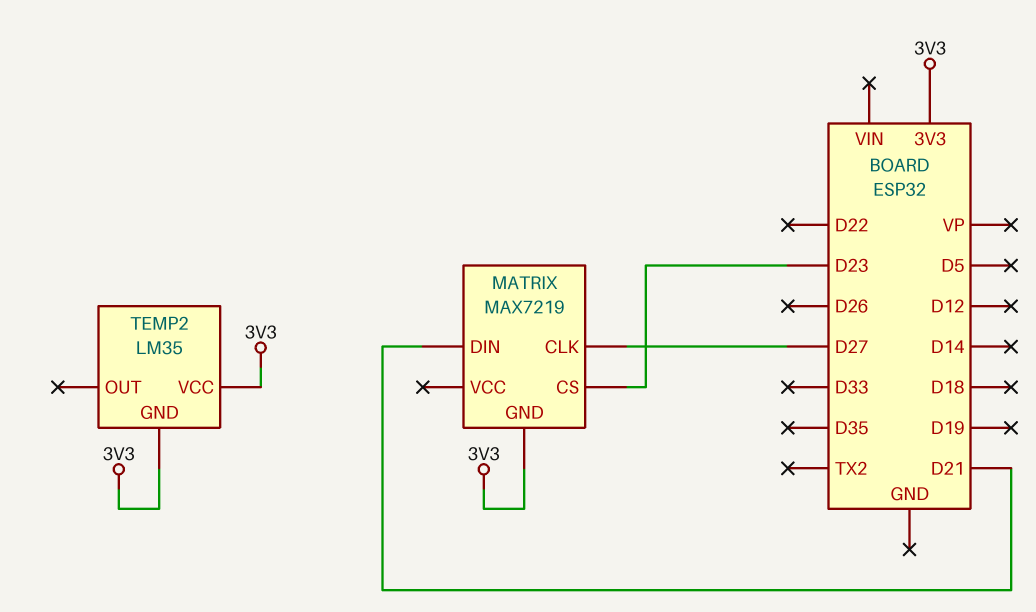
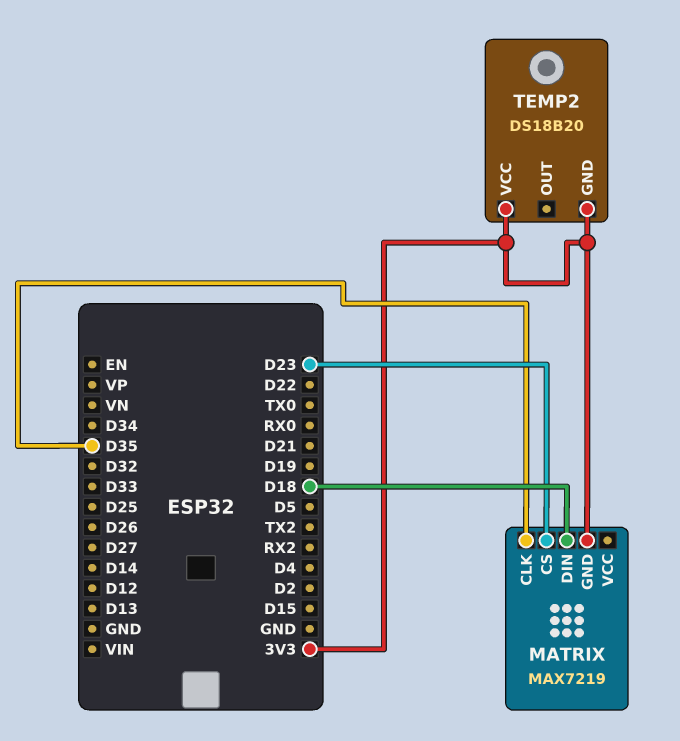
MATRIX pin CLK: D27 -> D35
MATRIX pin DIN: D21 -> D18
TEMP2: LM35 -> DS18B20

